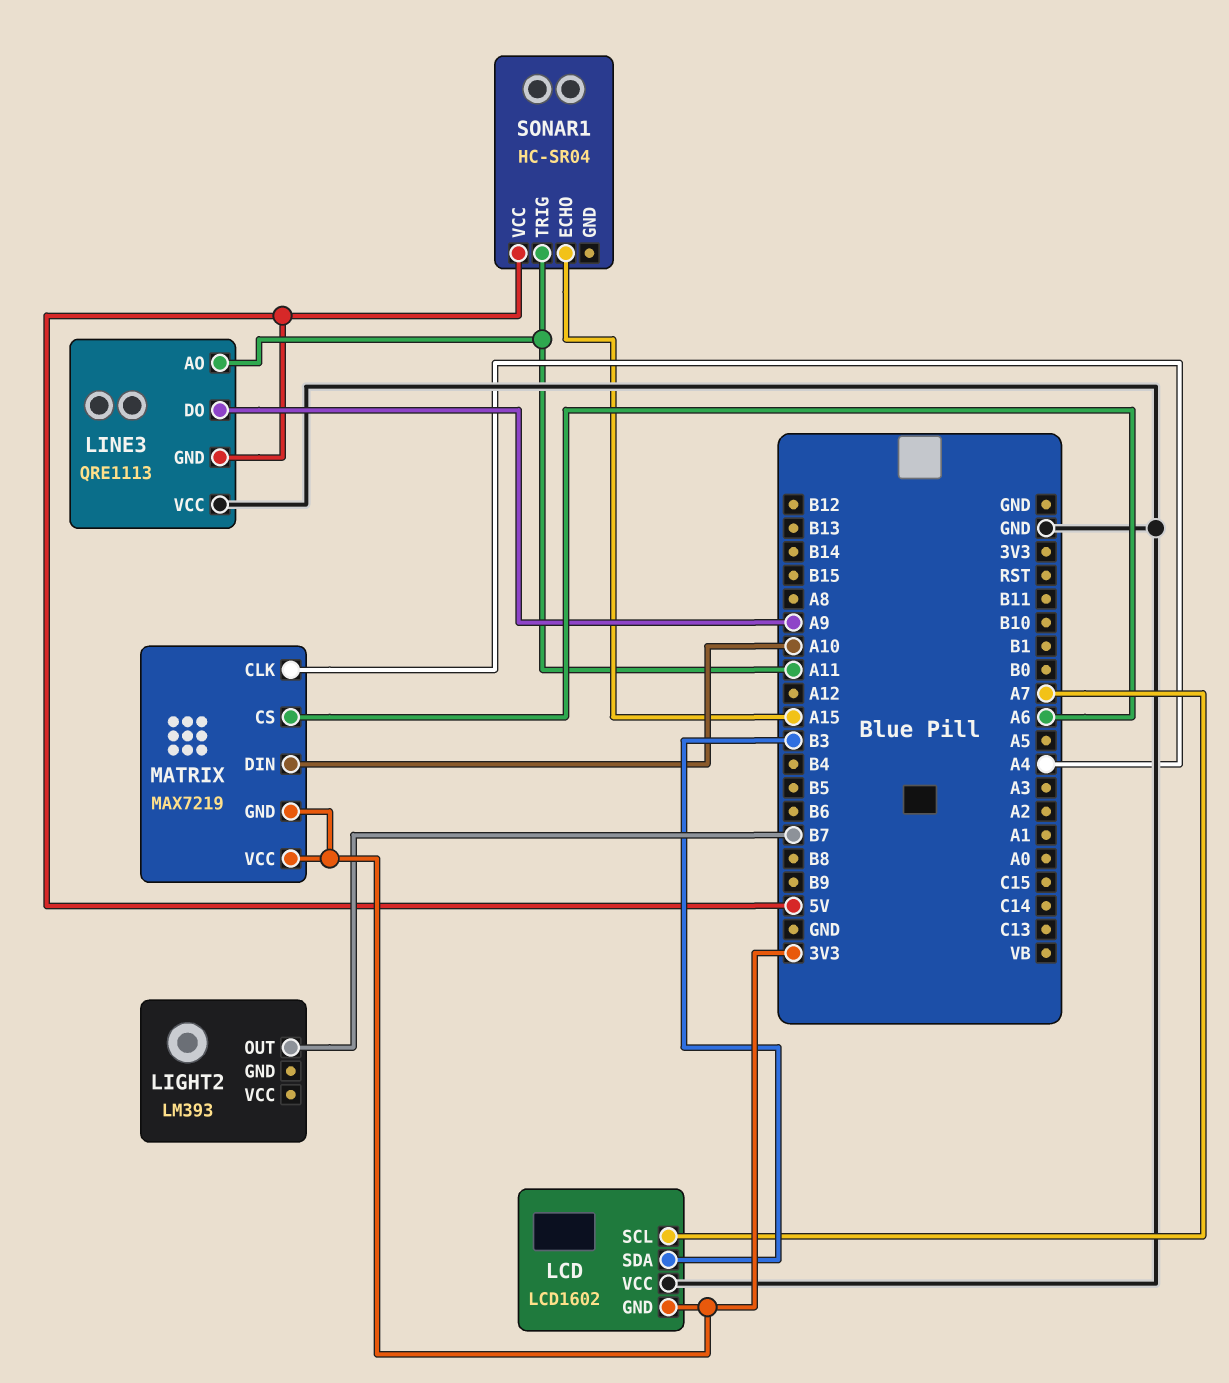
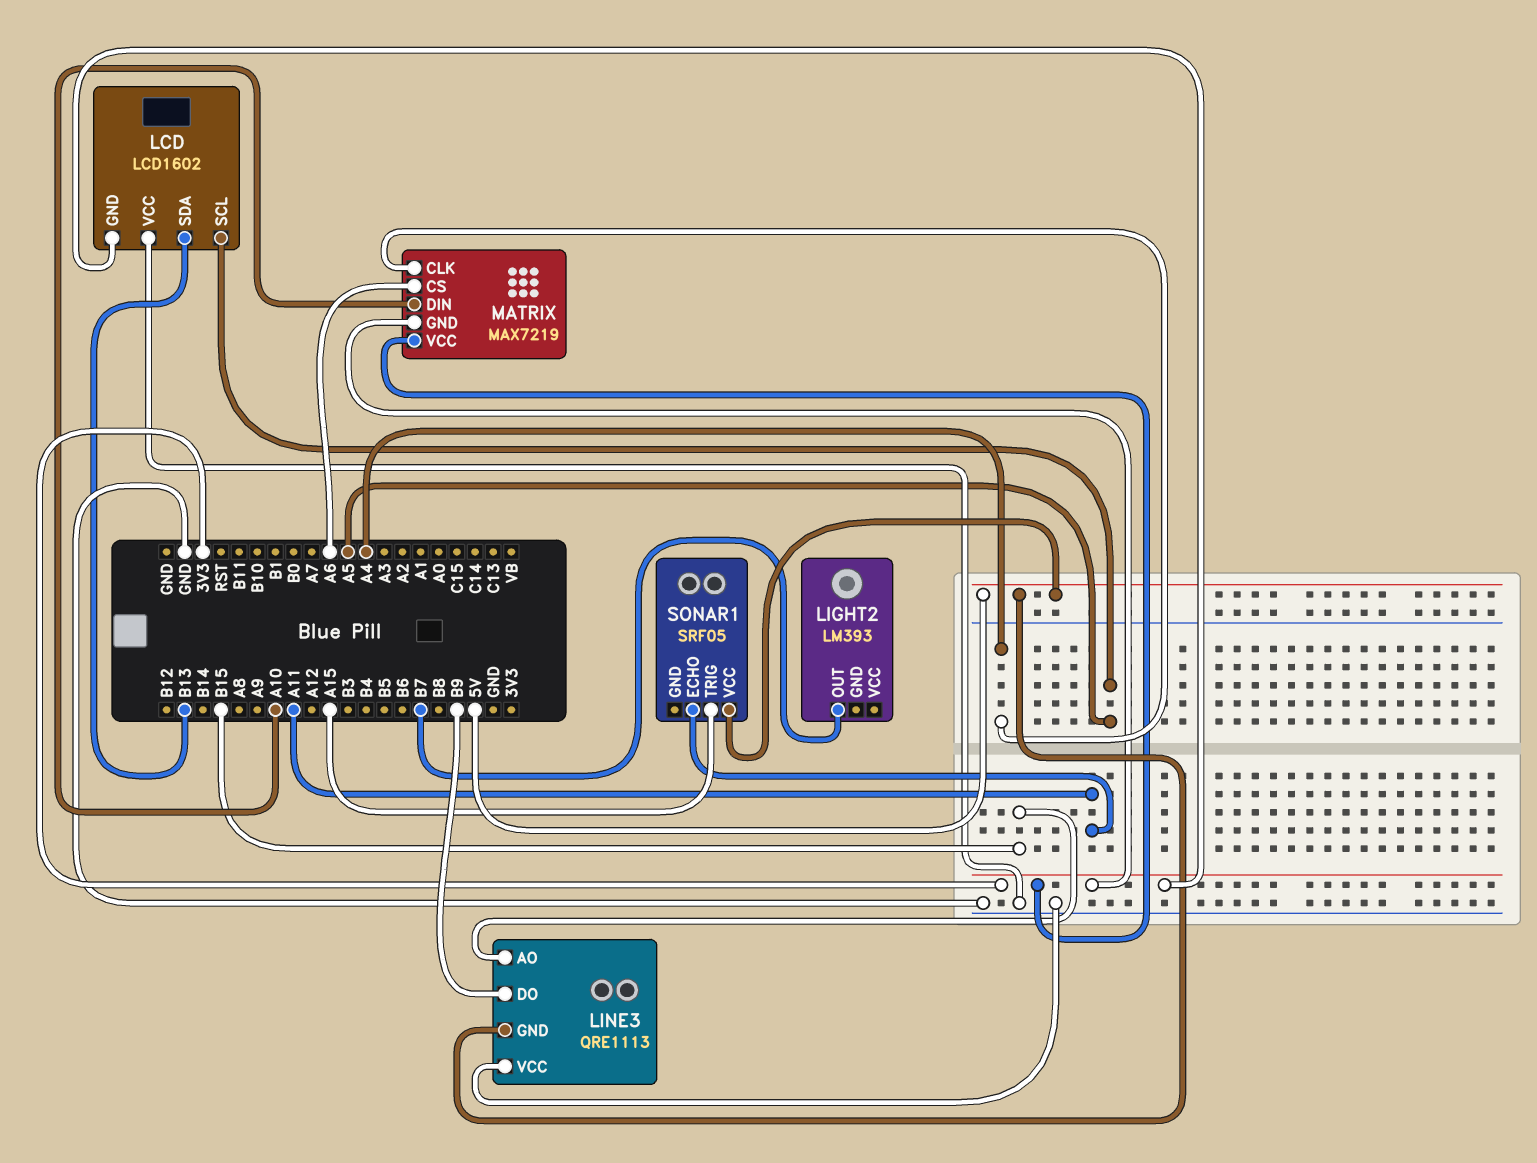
LCD pin SCL: A7 -> A5
LCD pin SDA: B3 -> B13
LINE3 pin AO: A11 -> B15
LINE3 pin DO: A9 -> B9
SONAR1: HC-SR04 -> SRF05
SONAR1 pin ECHO: A15 -> A11
SONAR1 pin TRIG: A11 -> A15

